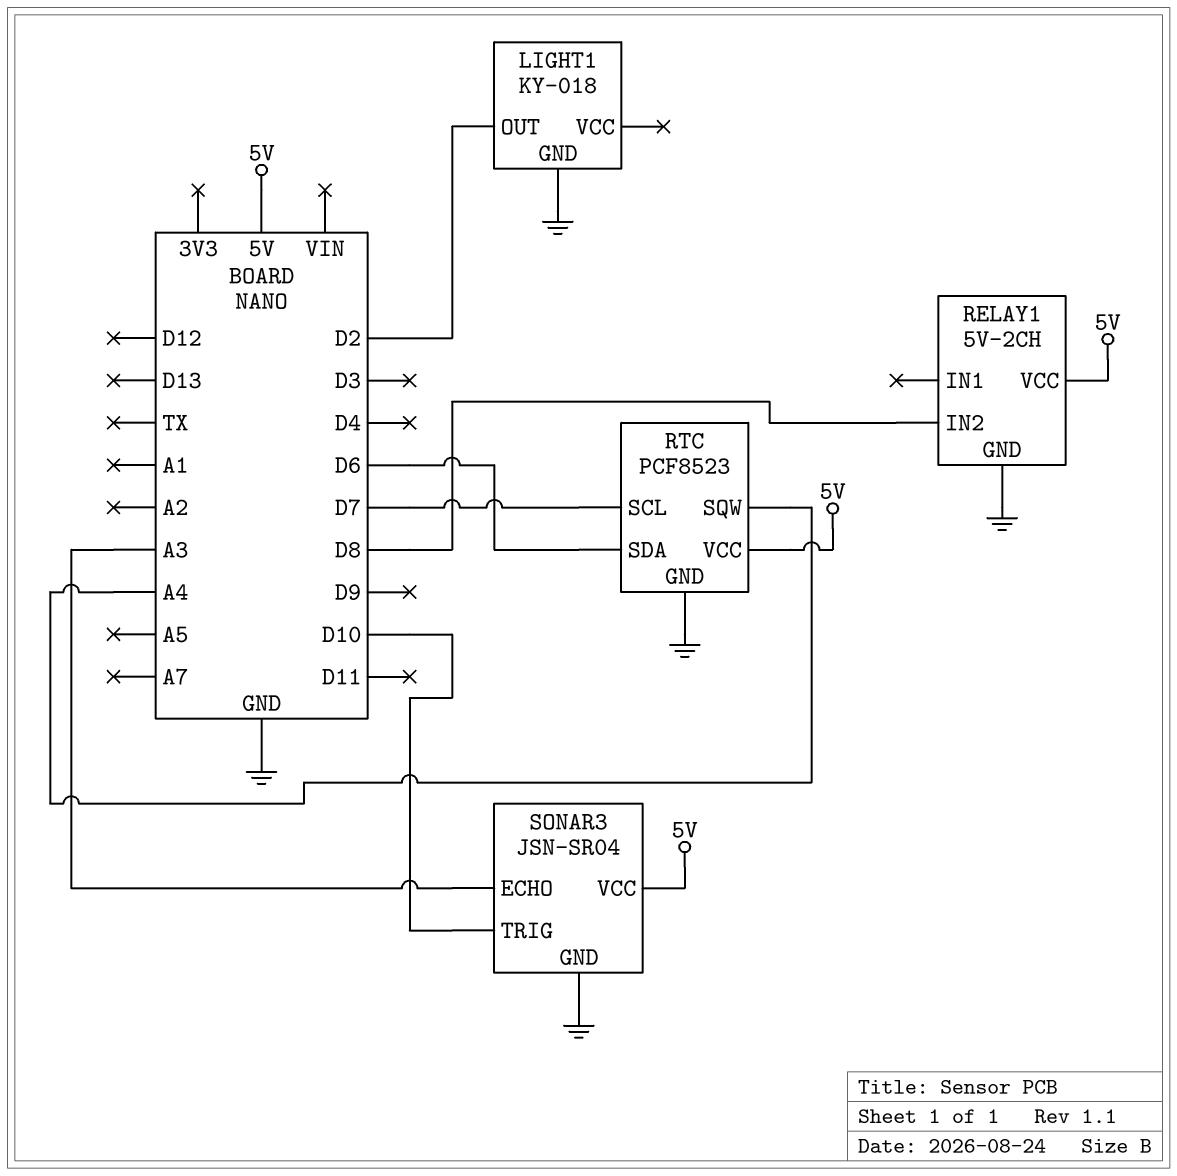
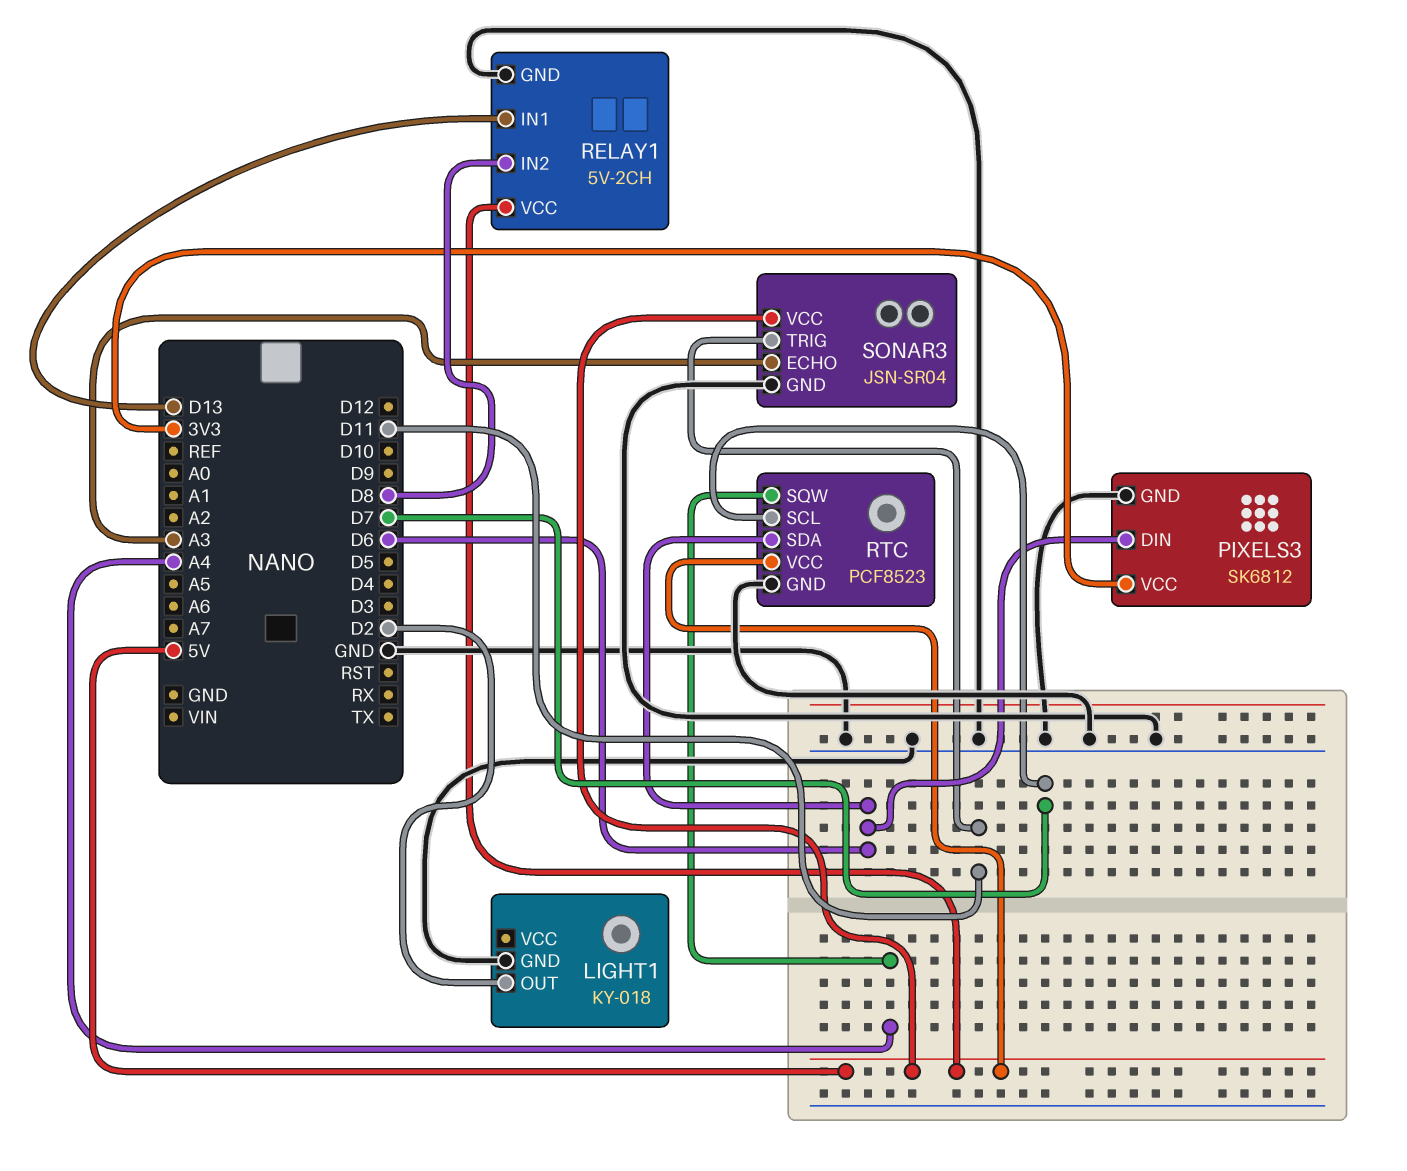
PIXELS3: none -> SK6812
PIXELS3 pin DIN: none -> D6
PIXELS3 pin GND: none -> GND
PIXELS3 pin VCC: none -> 3V3
RELAY1 pin IN1: none -> D13
SONAR3 pin TRIG: D10 -> D11

